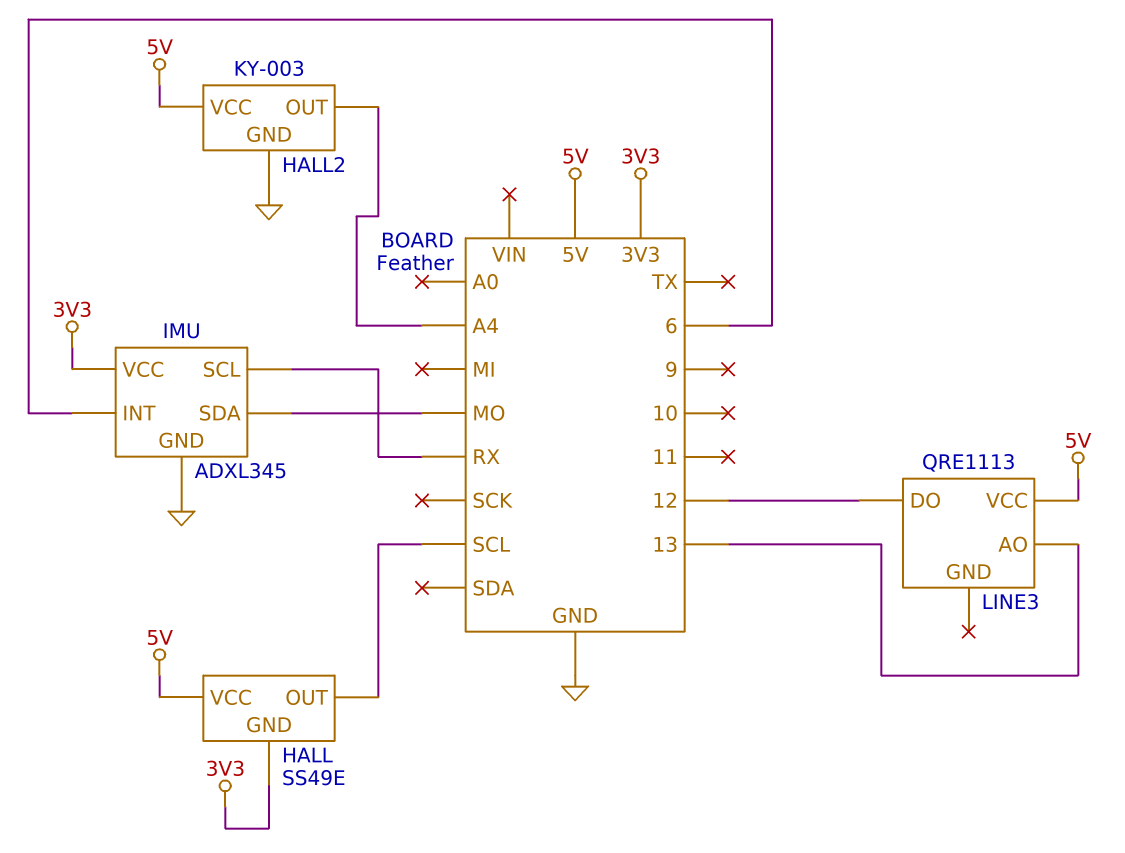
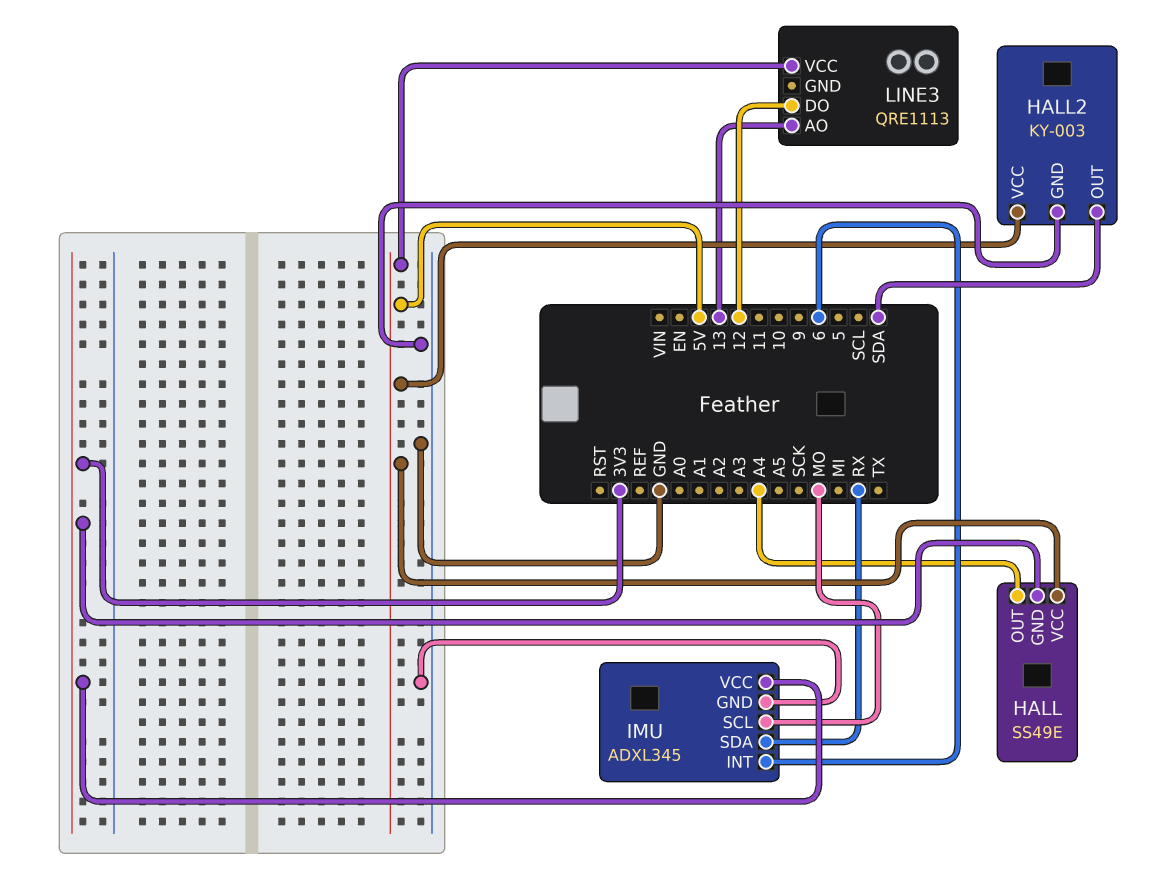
HALL pin OUT: SCL -> A4
HALL2 pin OUT: A4 -> SDA
IMU pin SCL: RX -> MO
IMU pin SDA: MO -> RX

